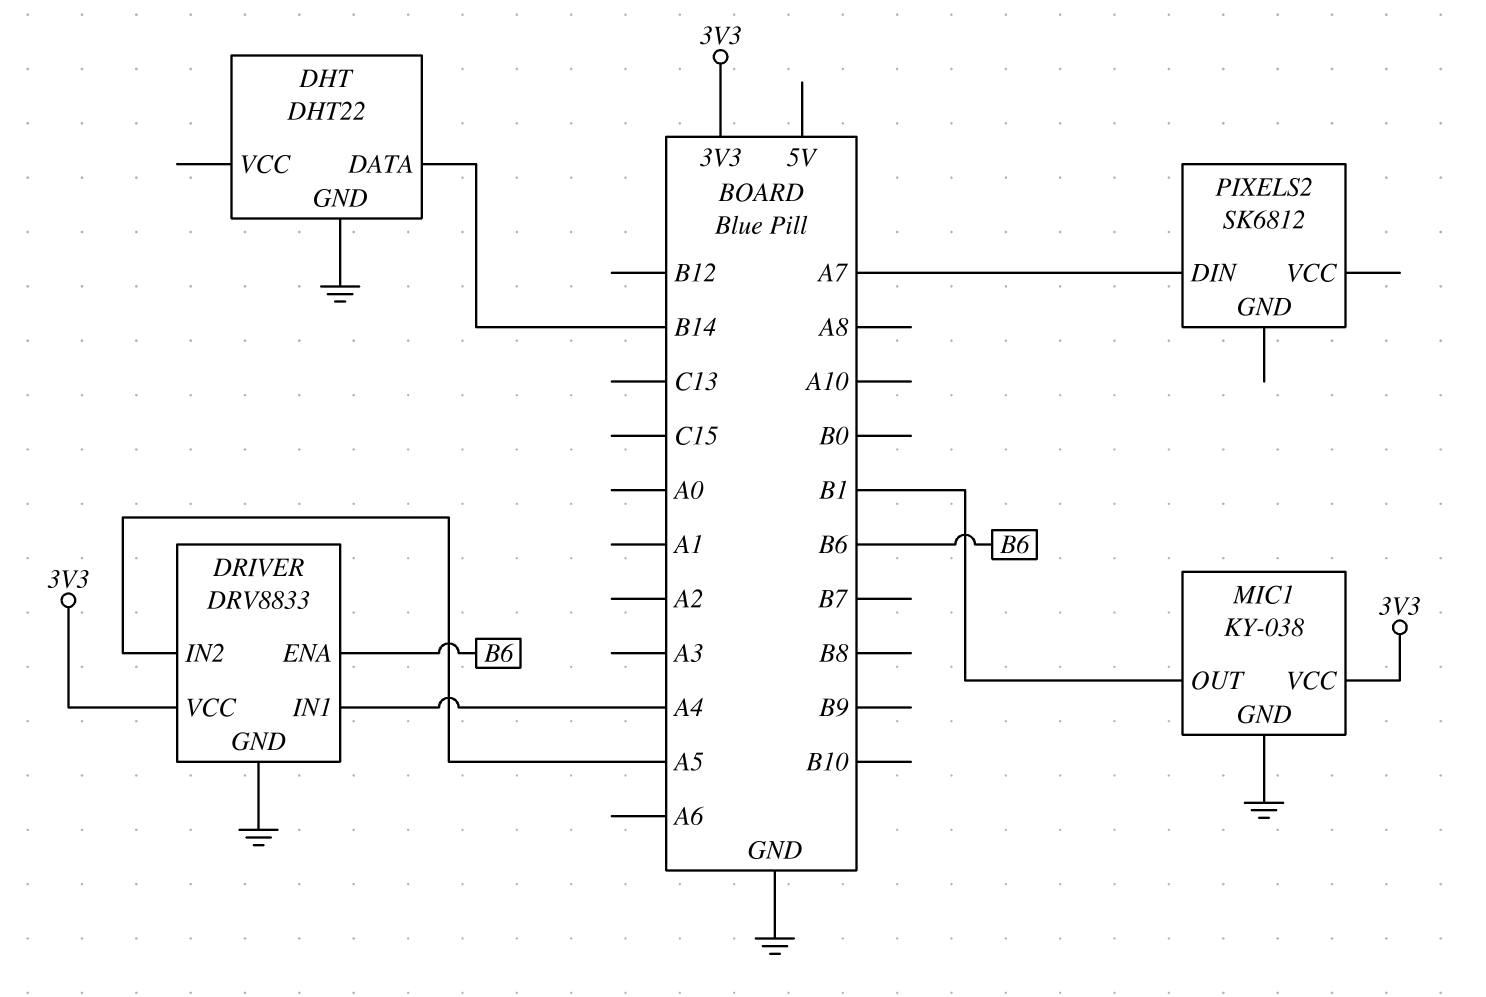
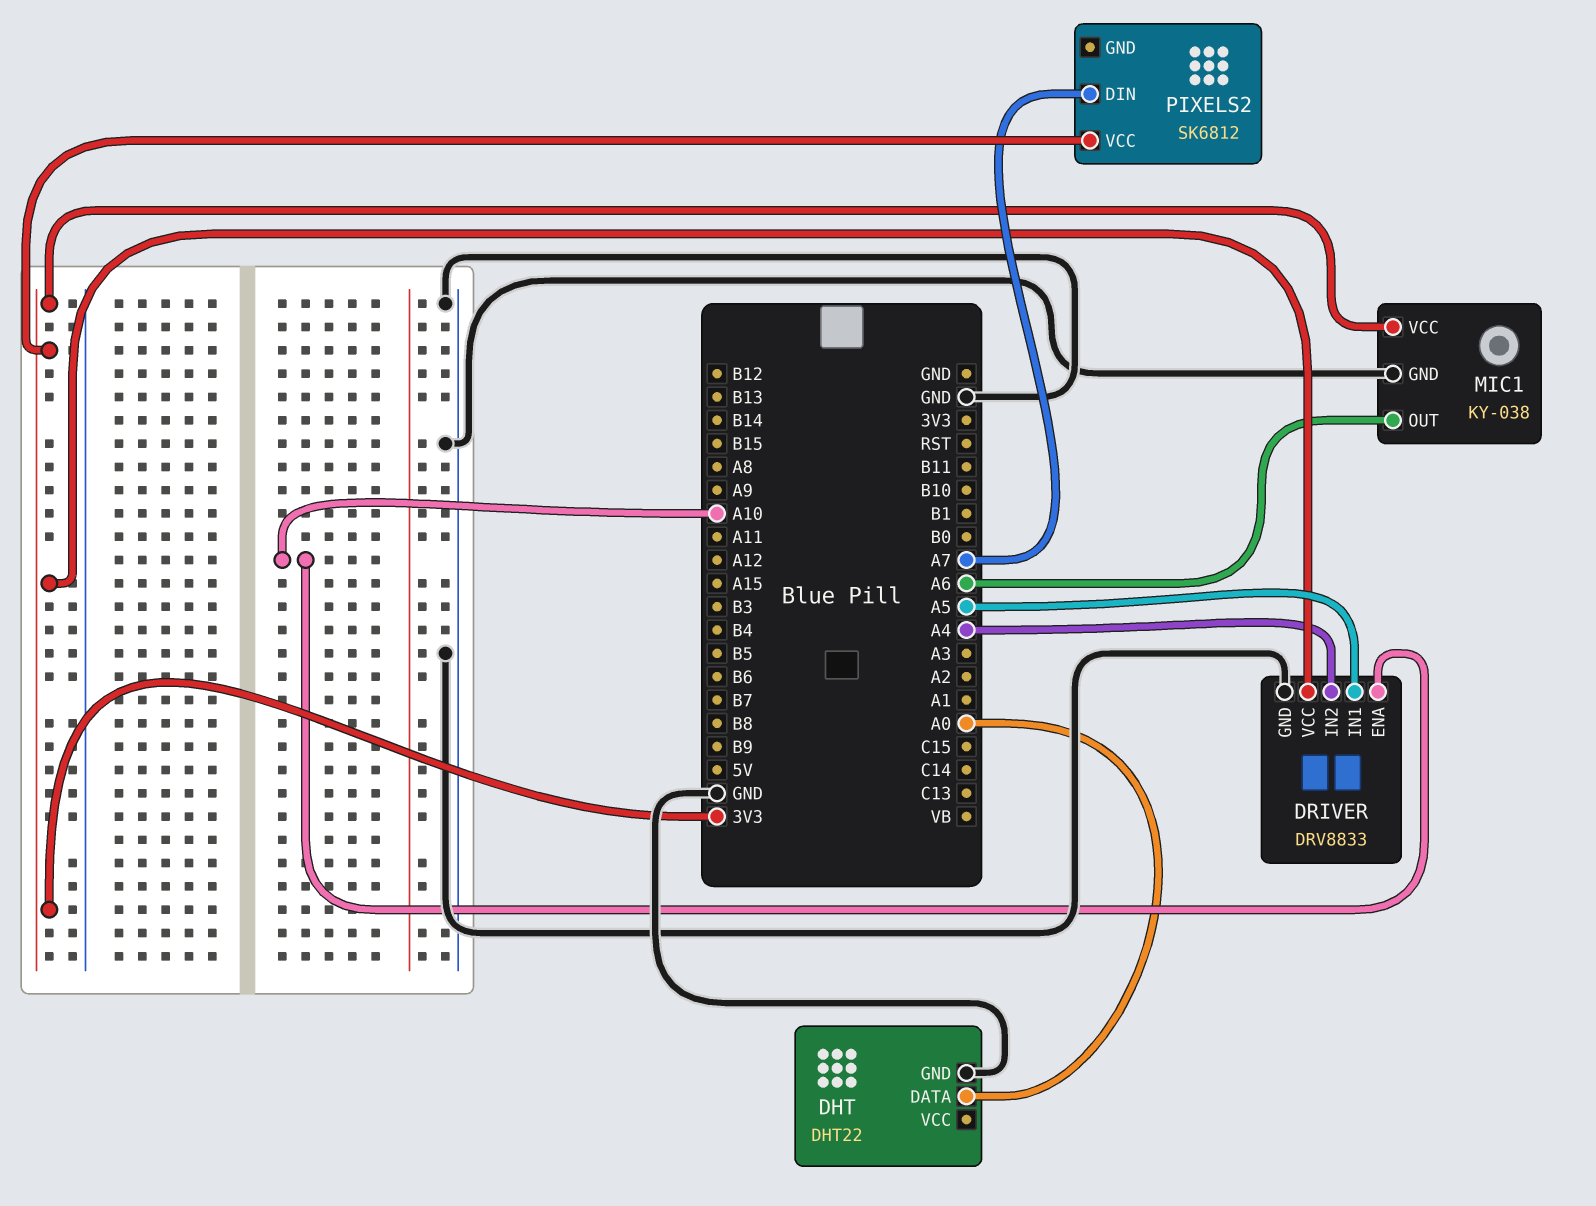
DHT pin DATA: B14 -> A0
DRIVER pin ENA: B6 -> A10
DRIVER pin IN1: A4 -> A5
DRIVER pin IN2: A5 -> A4
MIC1 pin OUT: B1 -> A6
PIXELS2 pin VCC: none -> 3V3

